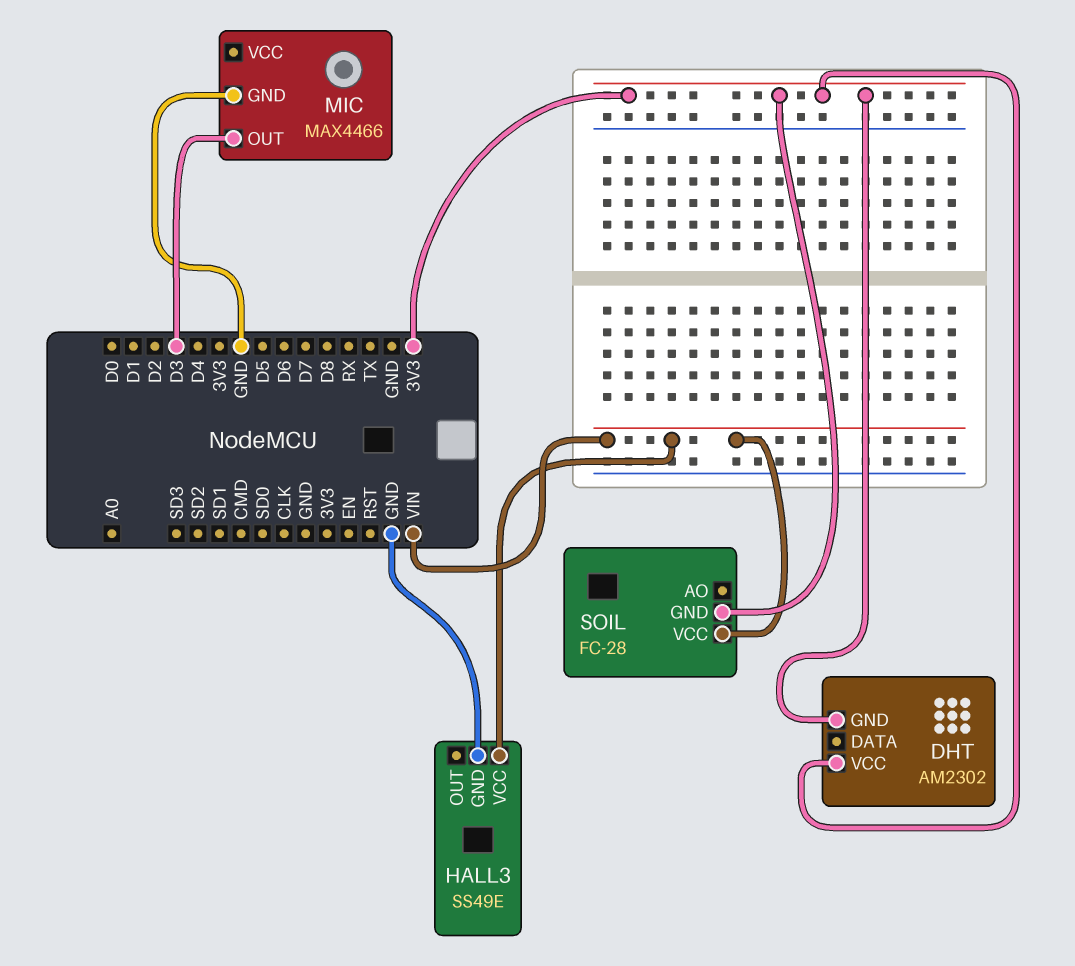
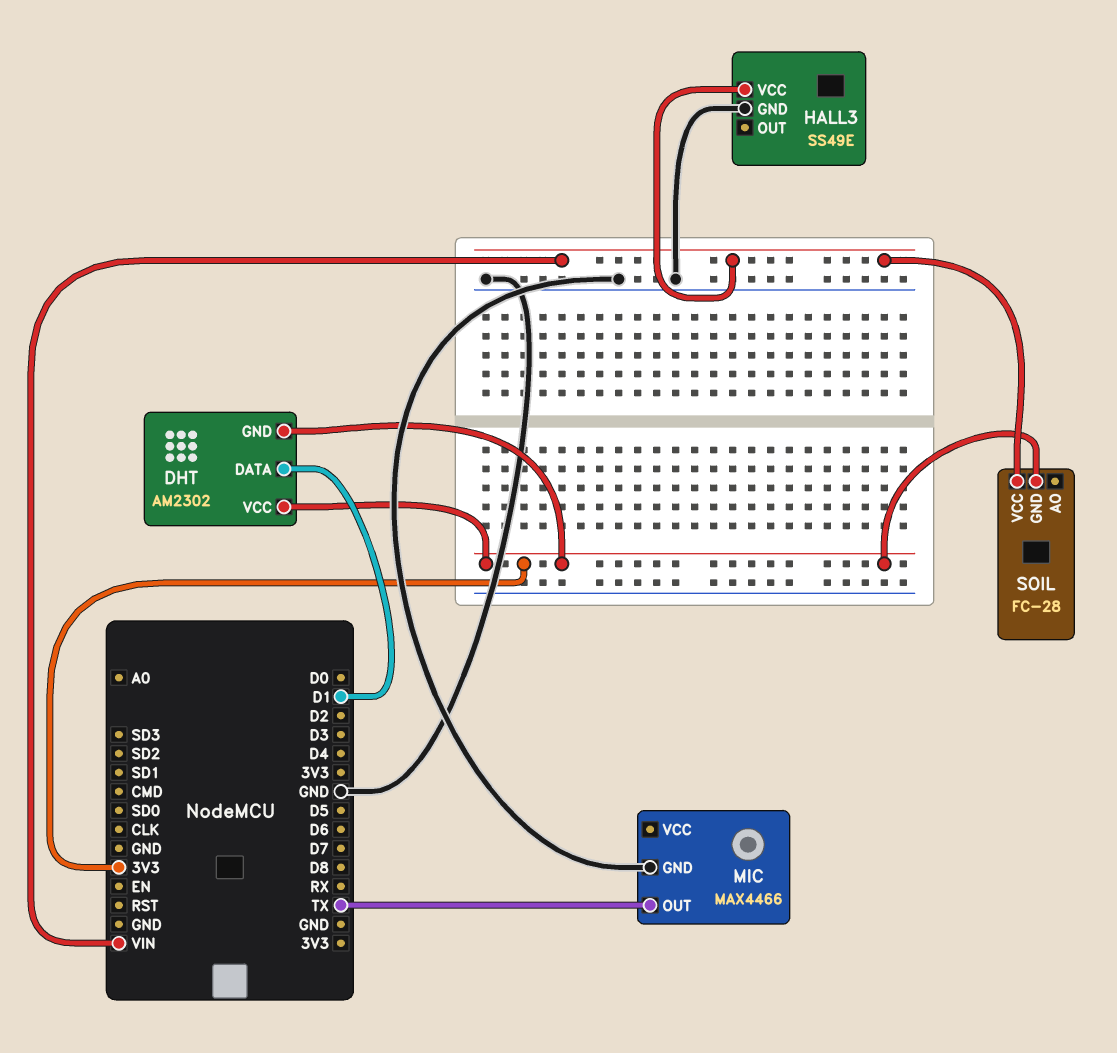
DHT pin DATA: none -> D1
MIC pin OUT: D3 -> TX

